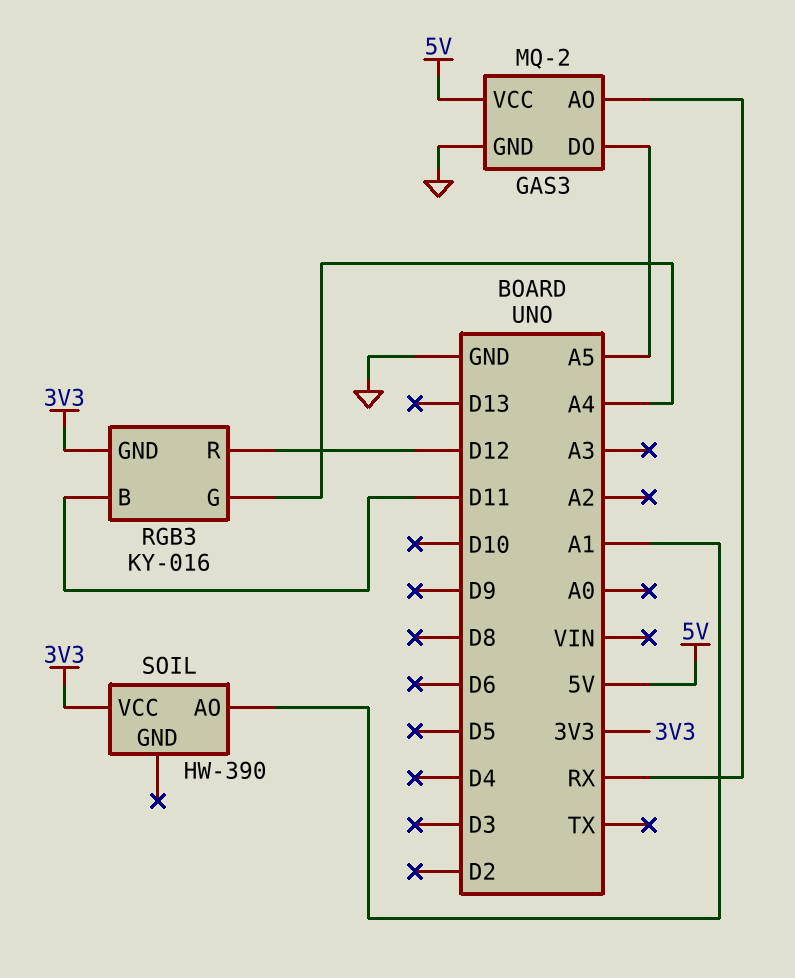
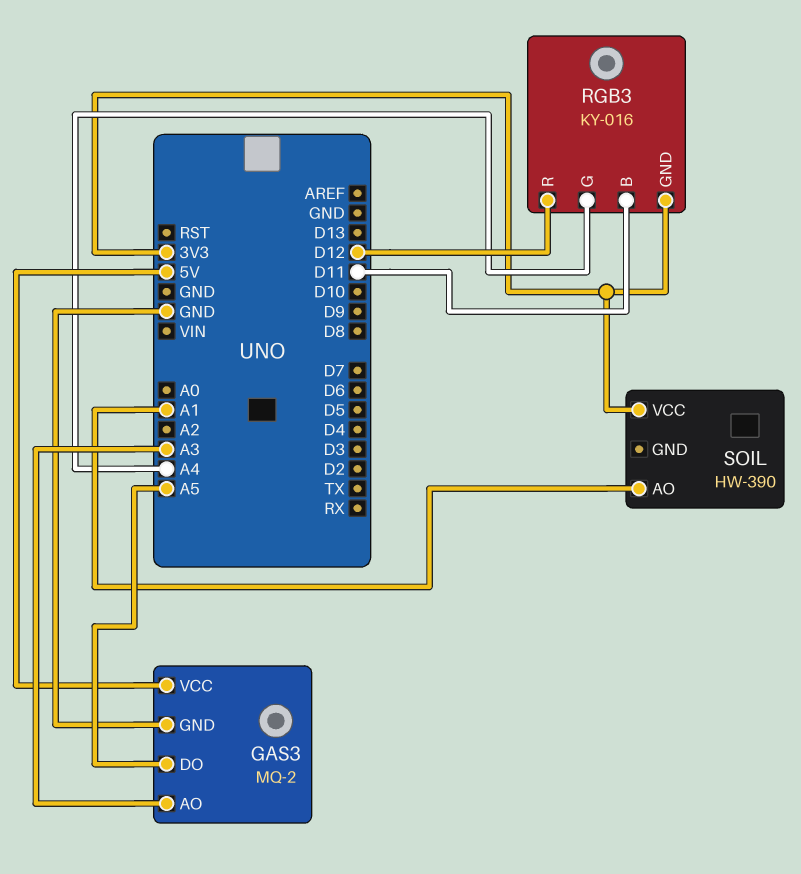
GAS3 pin AO: RX -> A3

